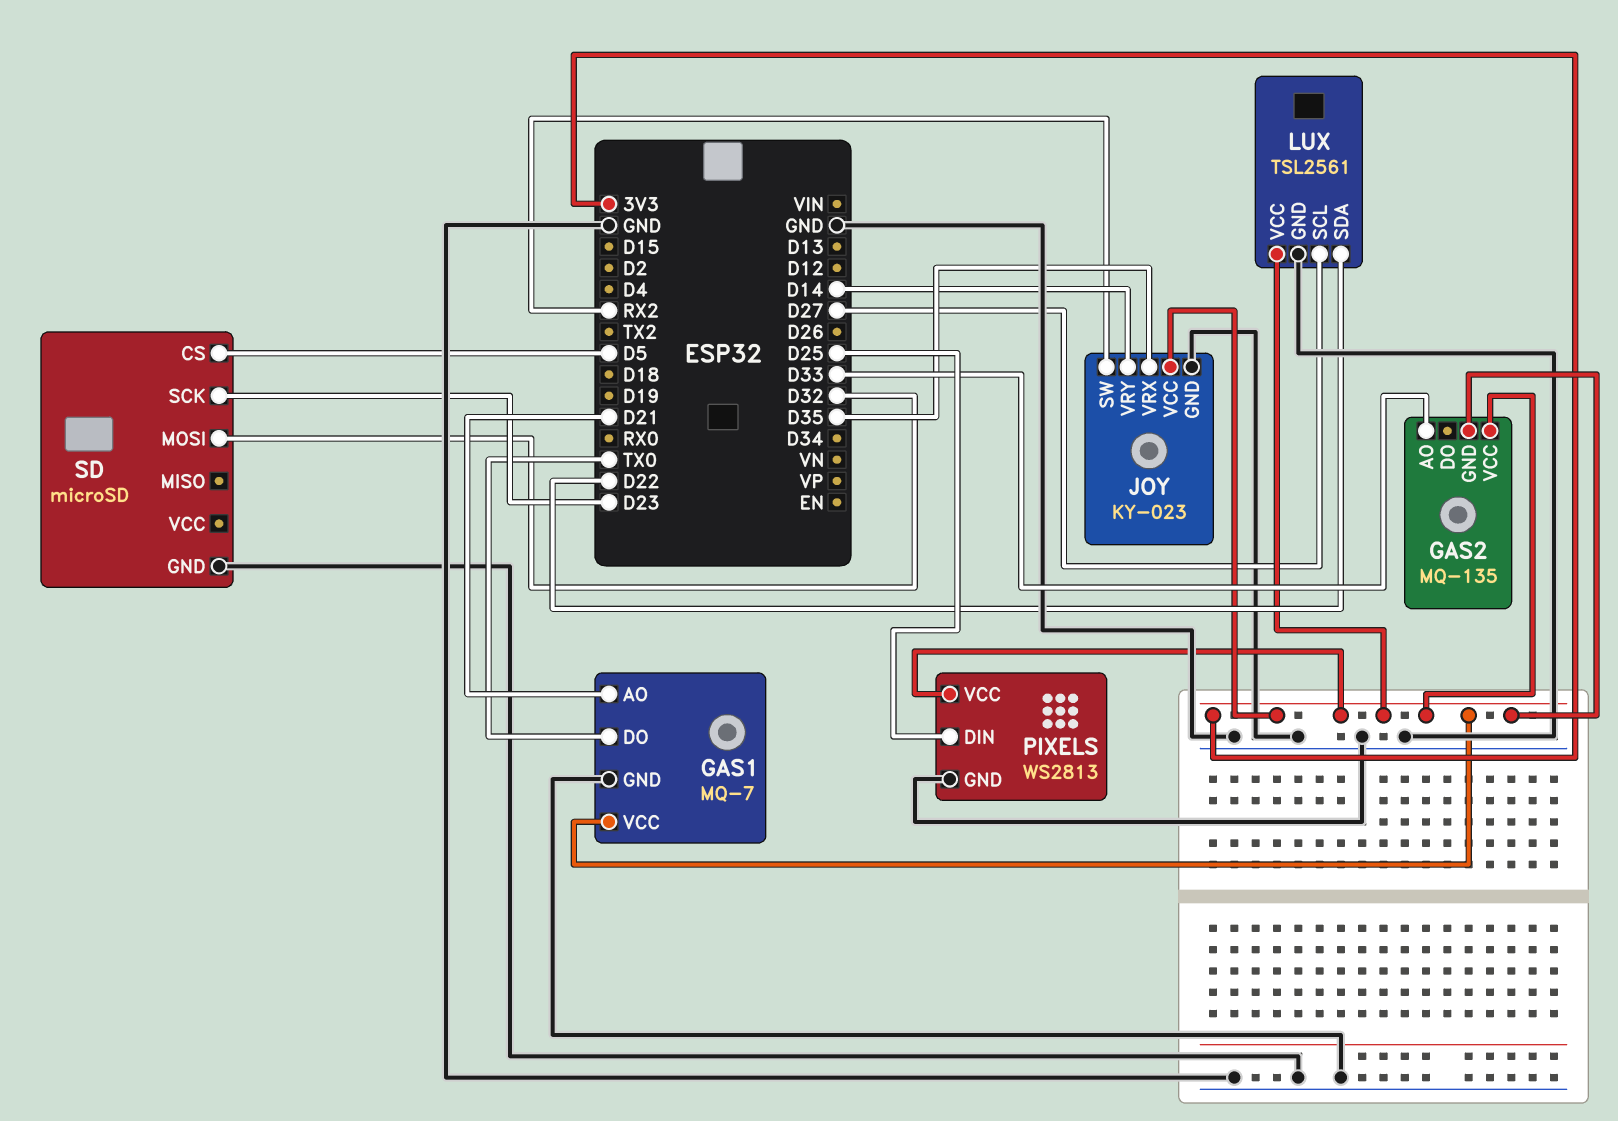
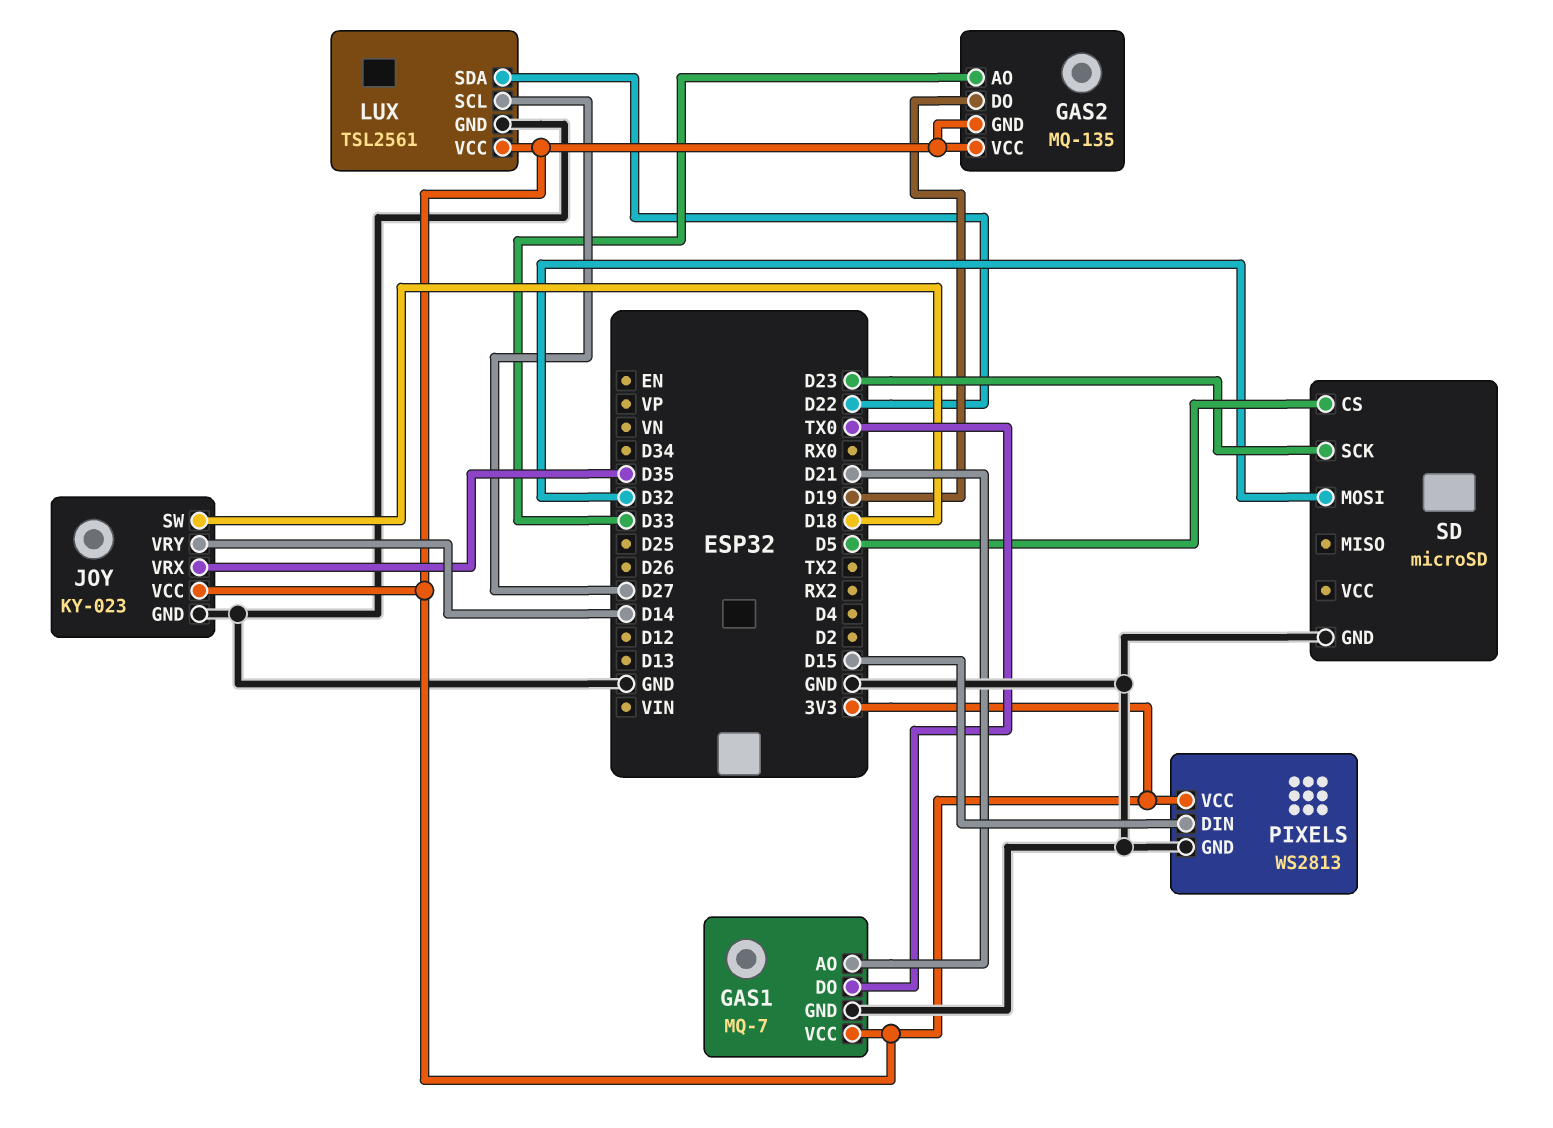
GAS2 pin DO: none -> D19
JOY pin SW: RX2 -> D18
PIXELS pin DIN: D25 -> D15

